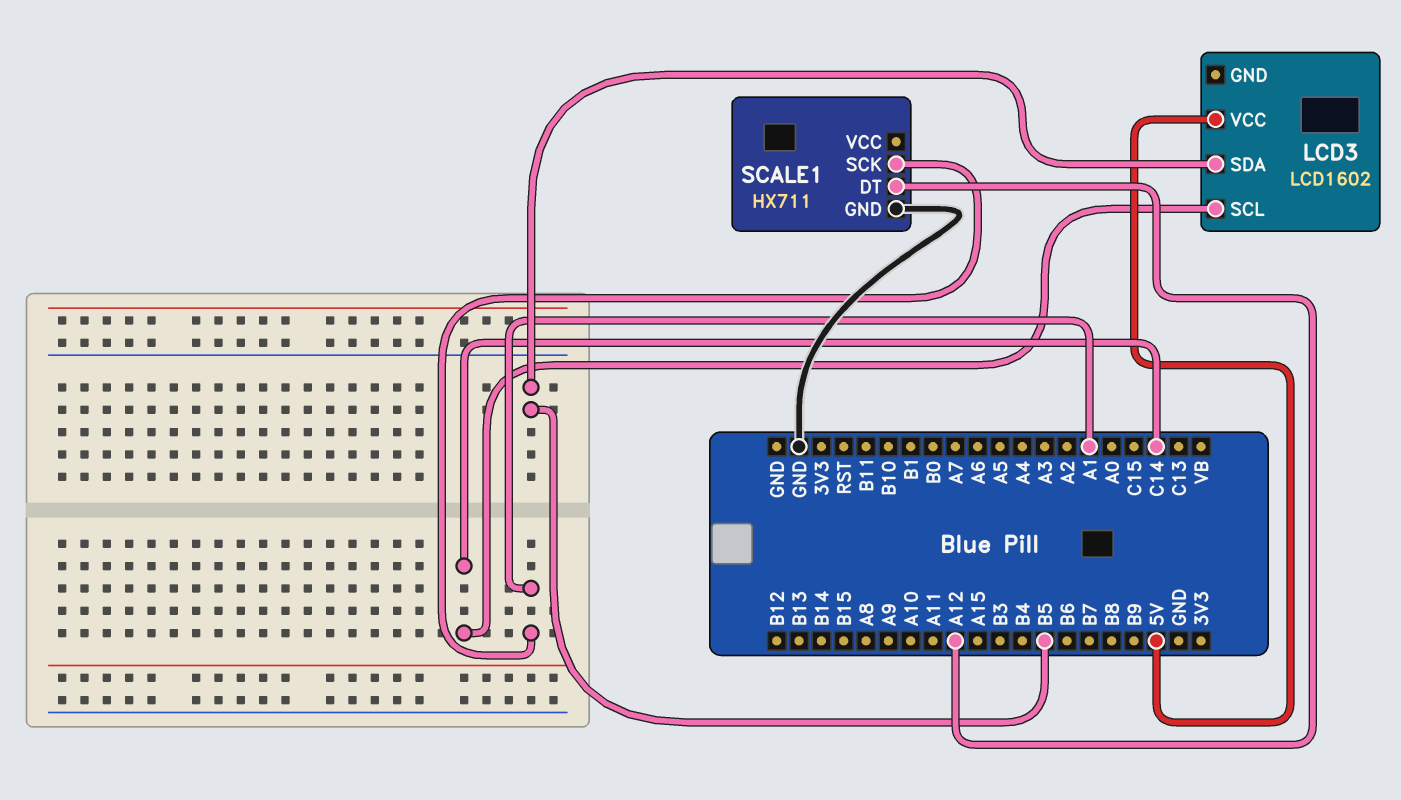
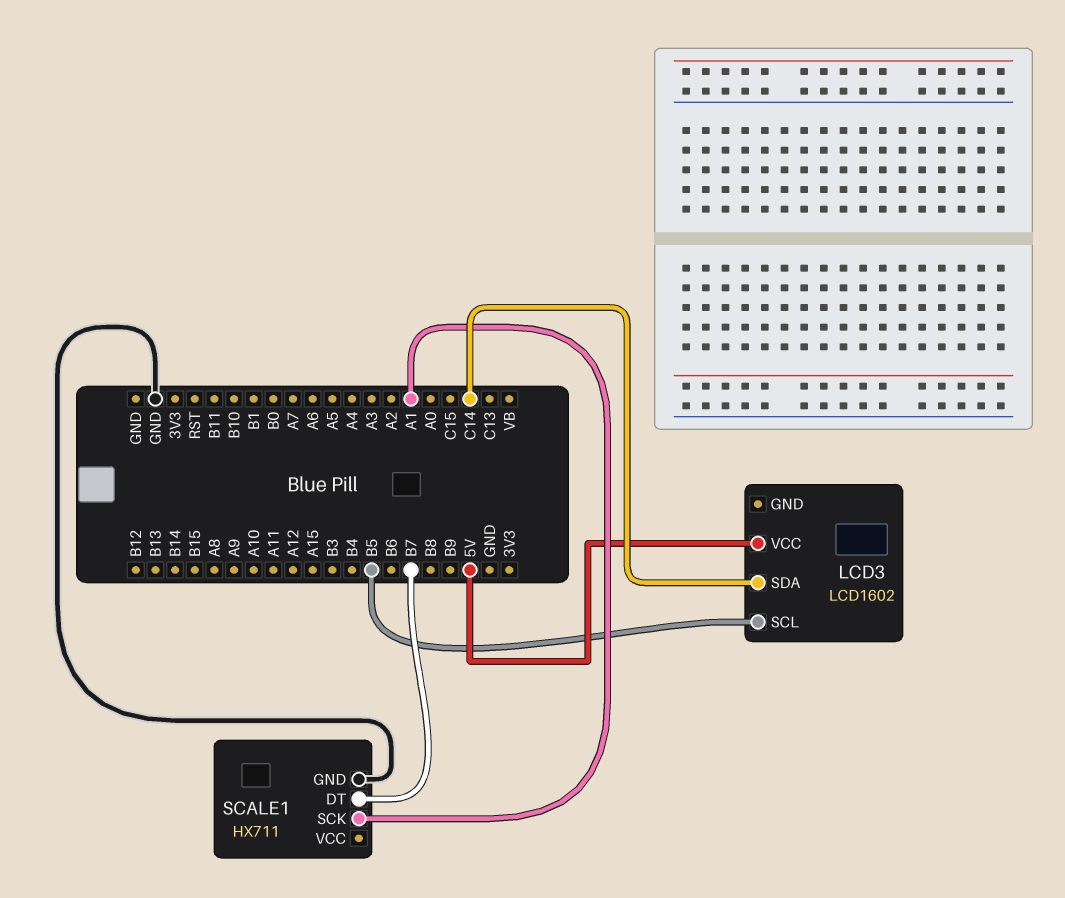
LCD3 pin SCL: C14 -> B5
LCD3 pin SDA: B5 -> C14
SCALE1 pin DT: A12 -> B7

